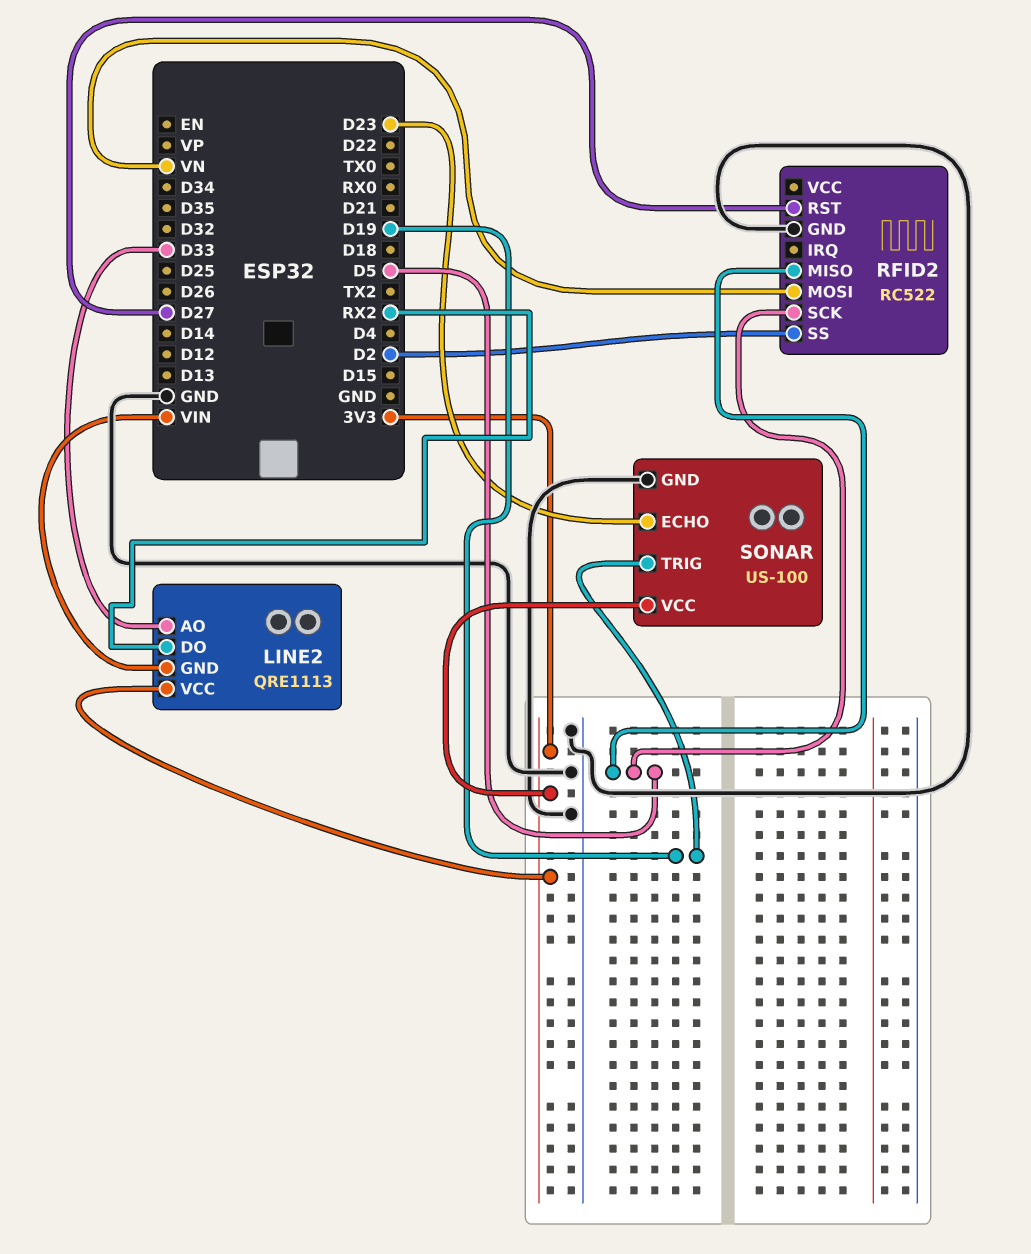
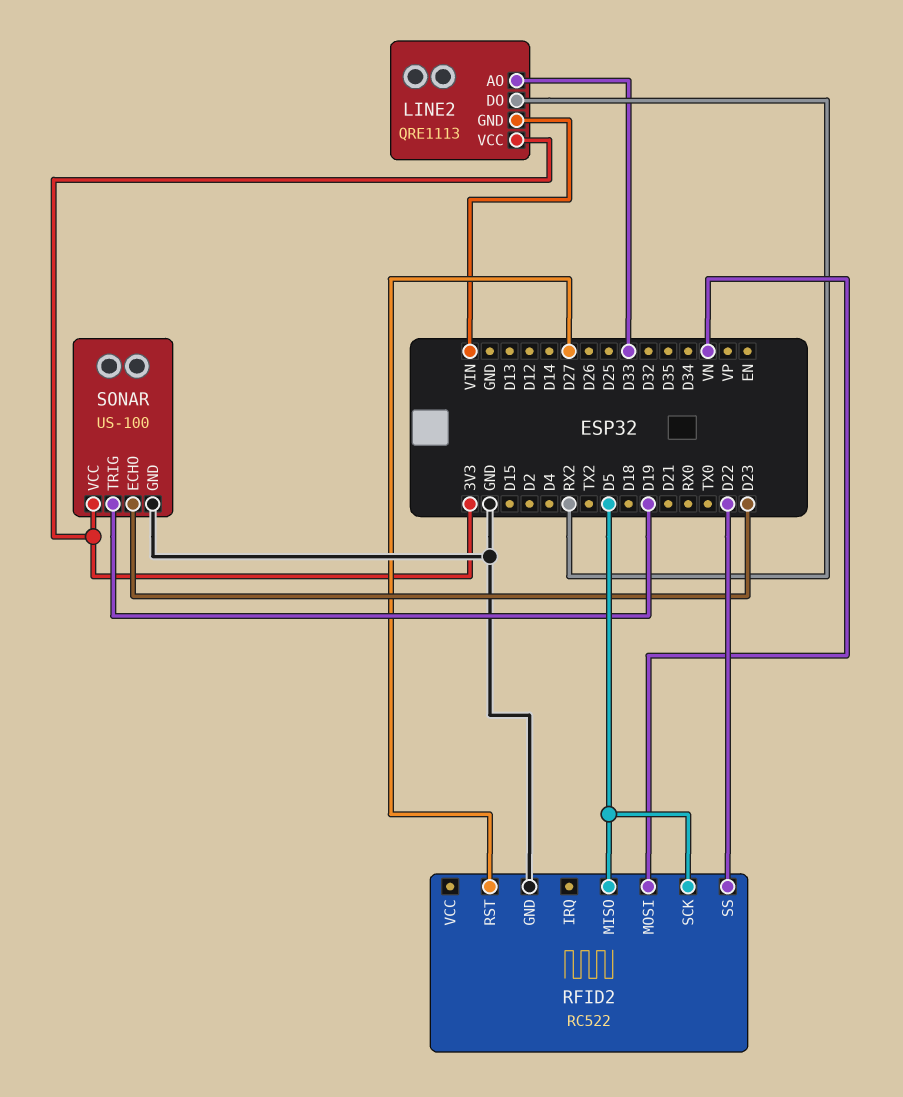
RFID2 pin SS: D2 -> D22

